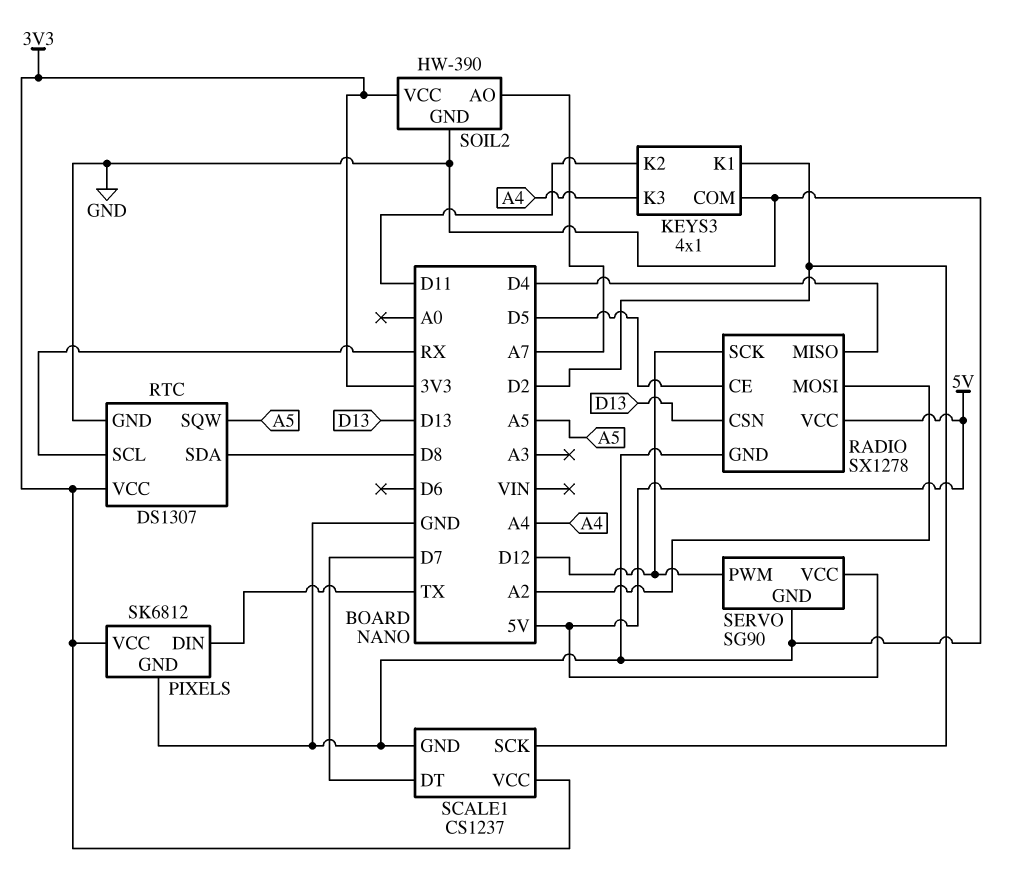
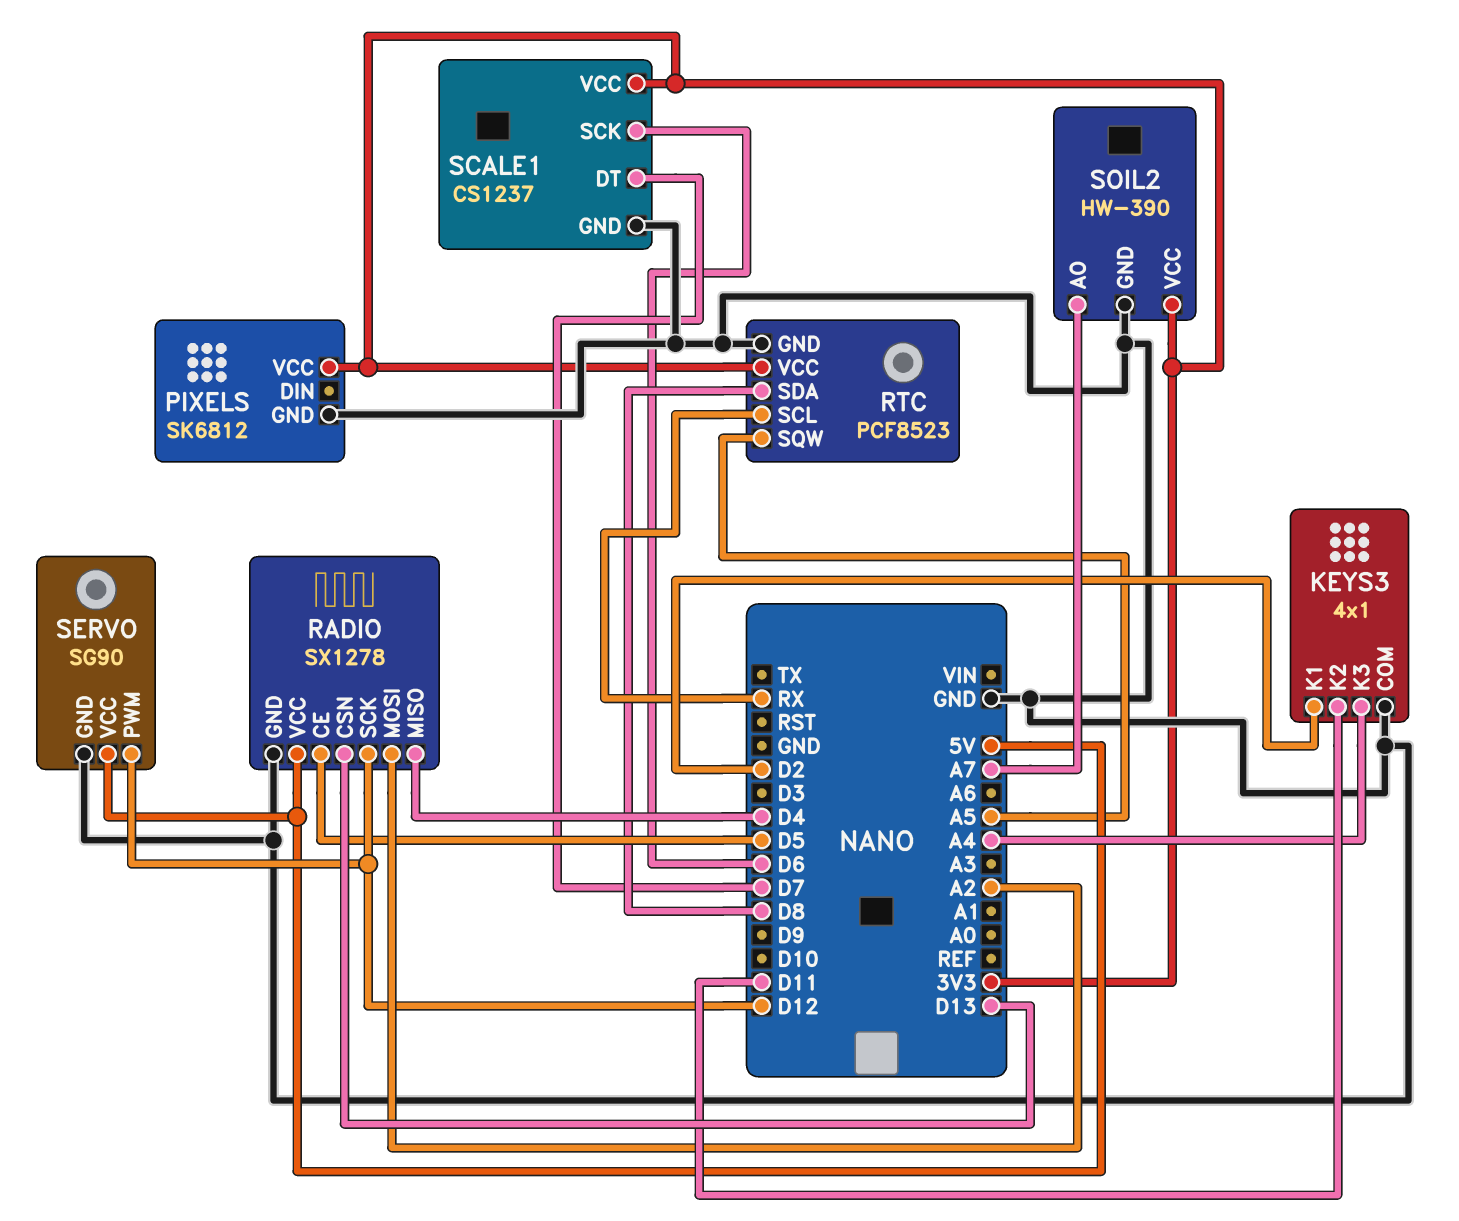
PIXELS pin DIN: TX -> none
RTC: DS1307 -> PCF8523
SCALE1 pin SCK: D2 -> D6

